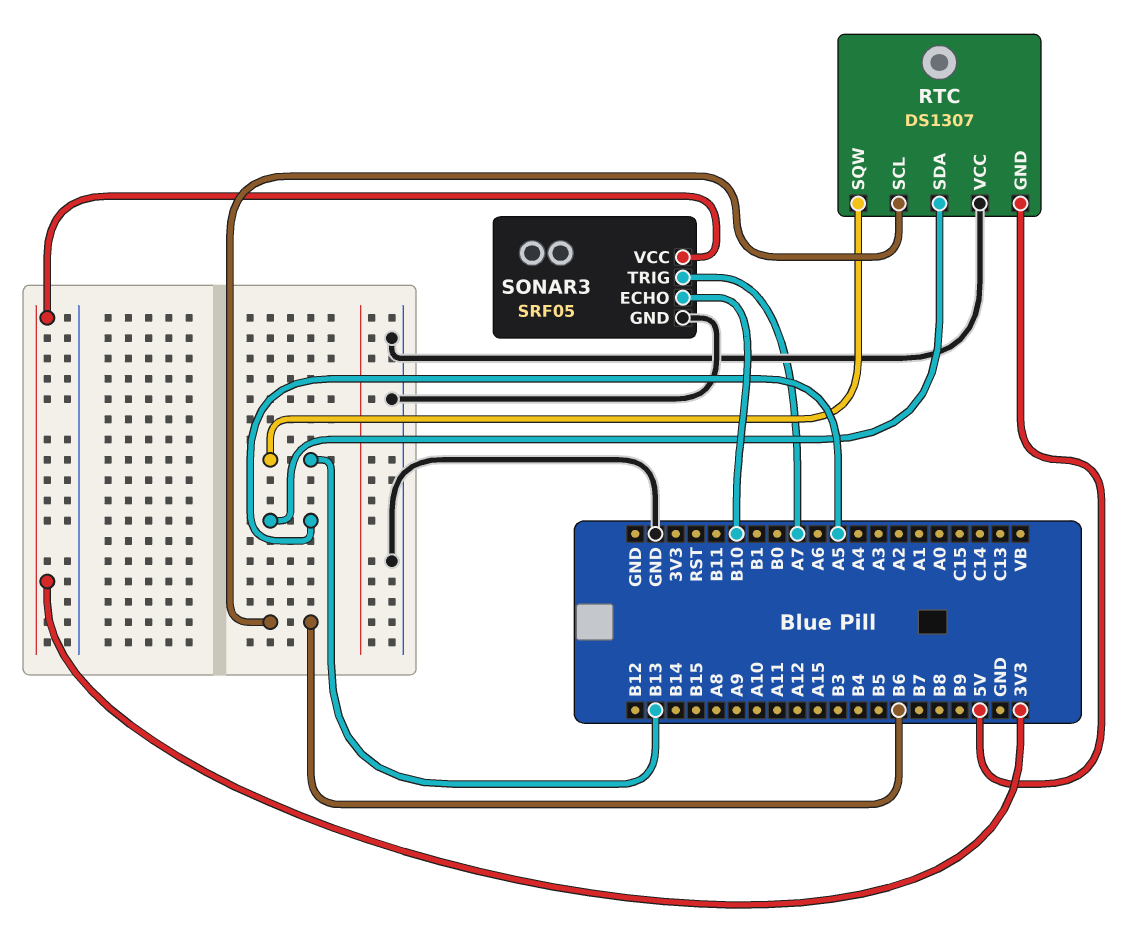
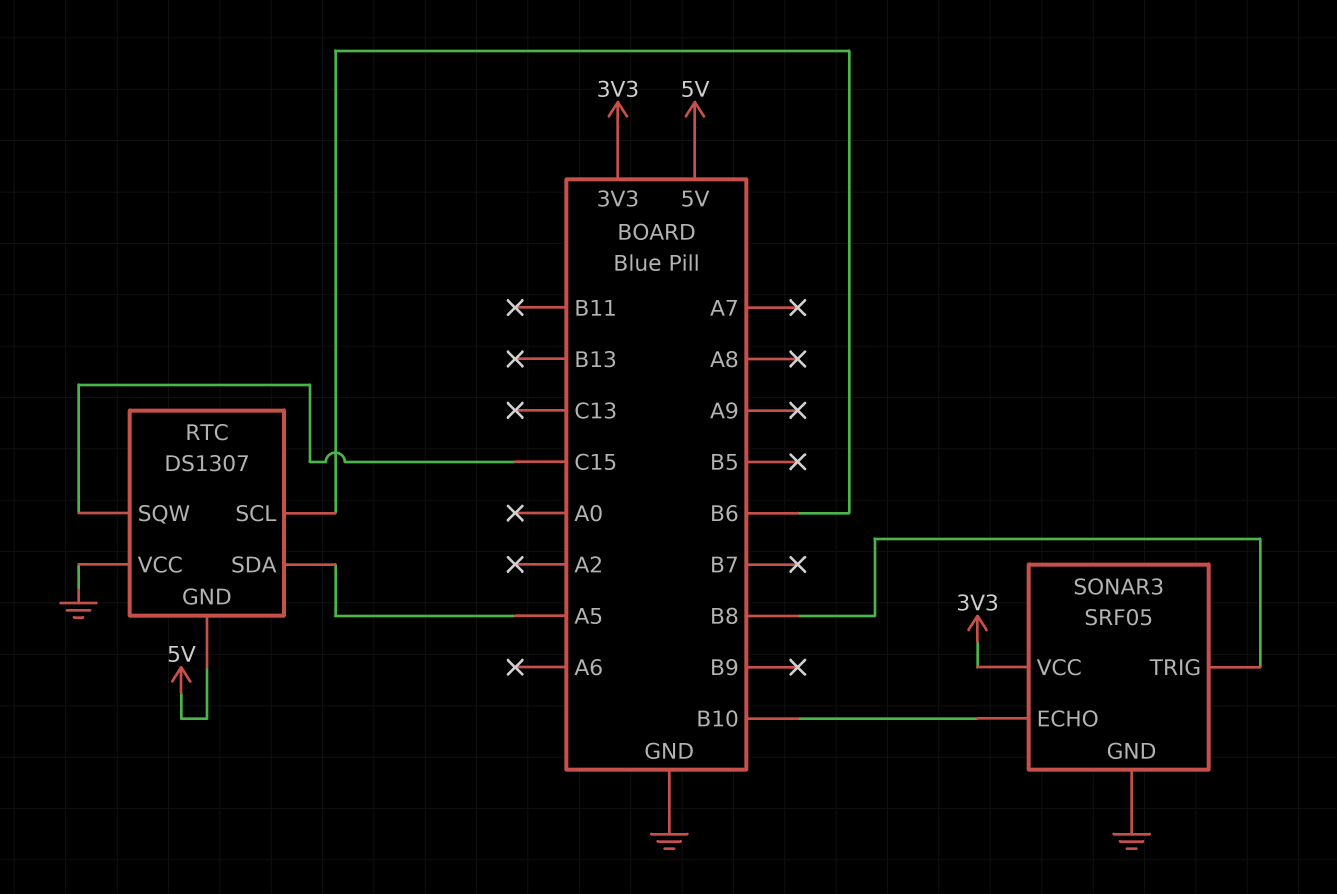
RTC pin SQW: B13 -> C15
SONAR3 pin TRIG: A7 -> B8

